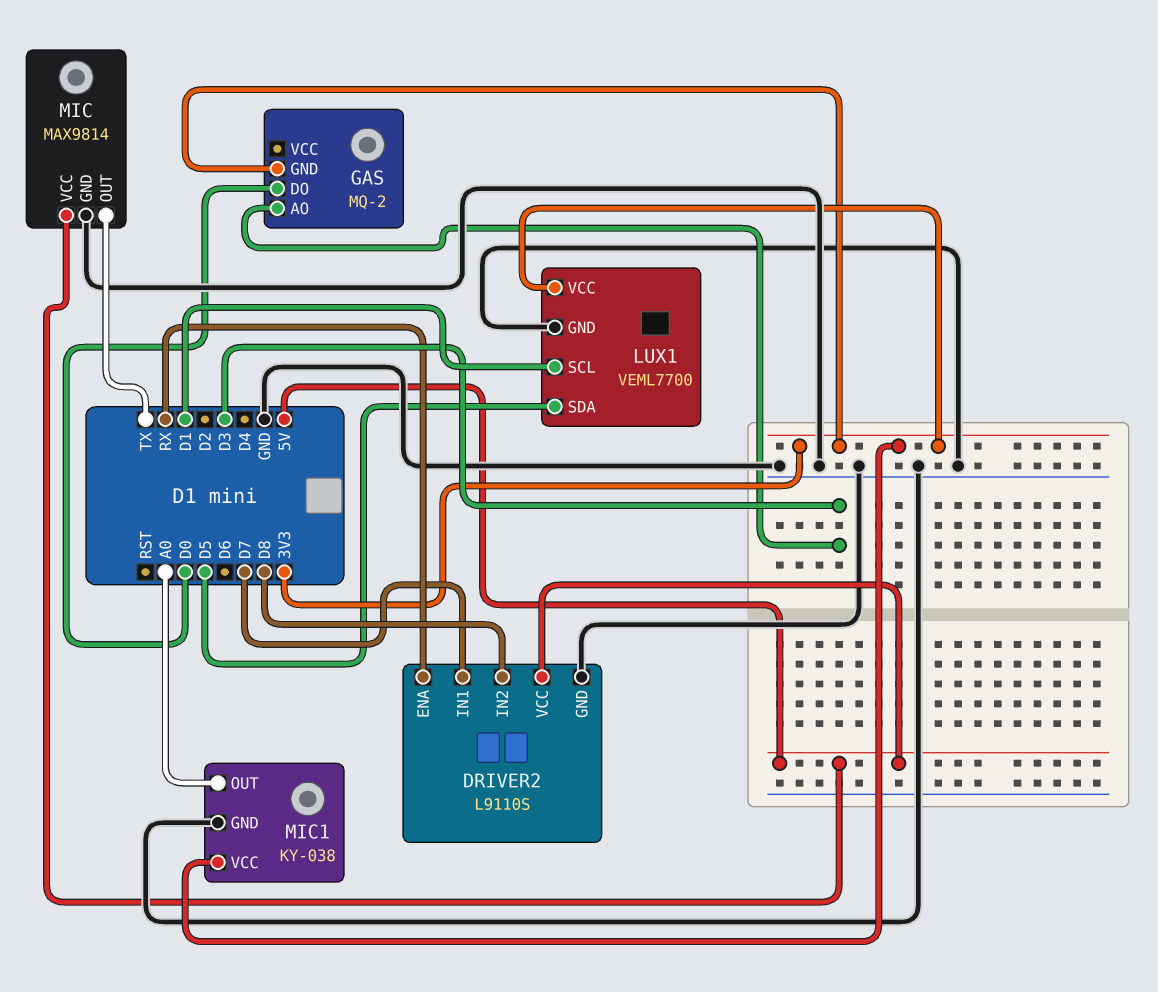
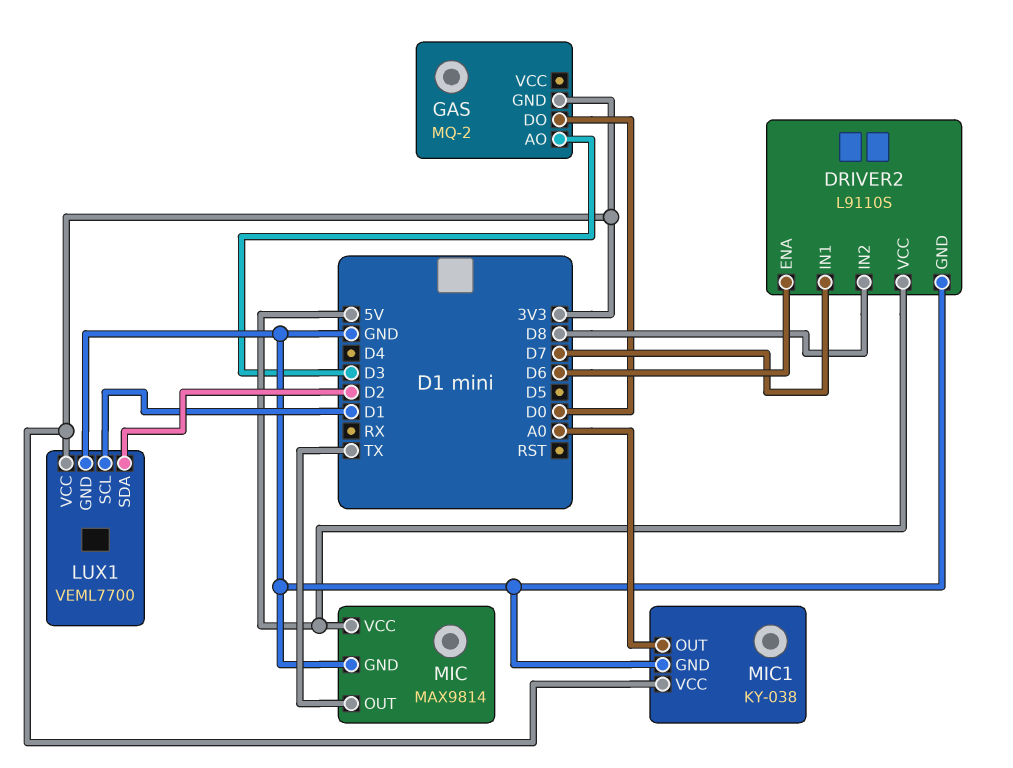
DRIVER2 pin ENA: RX -> D6
LUX1 pin SDA: D5 -> D2

